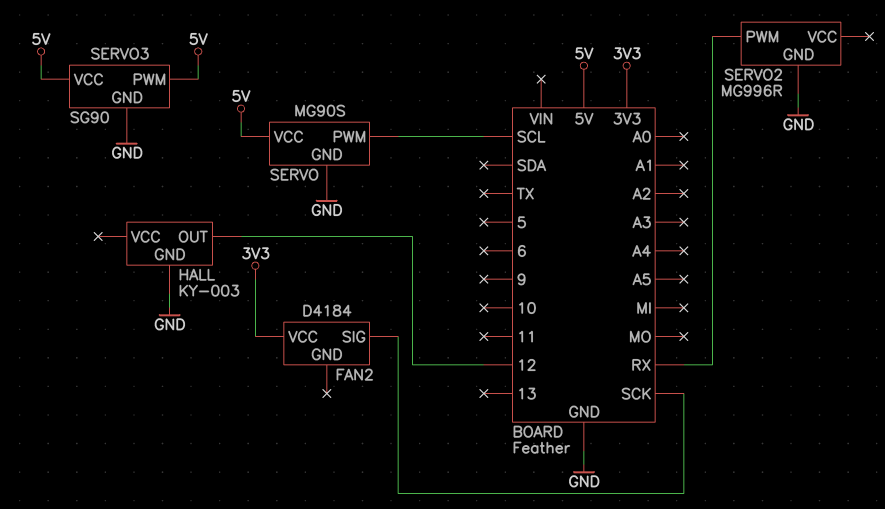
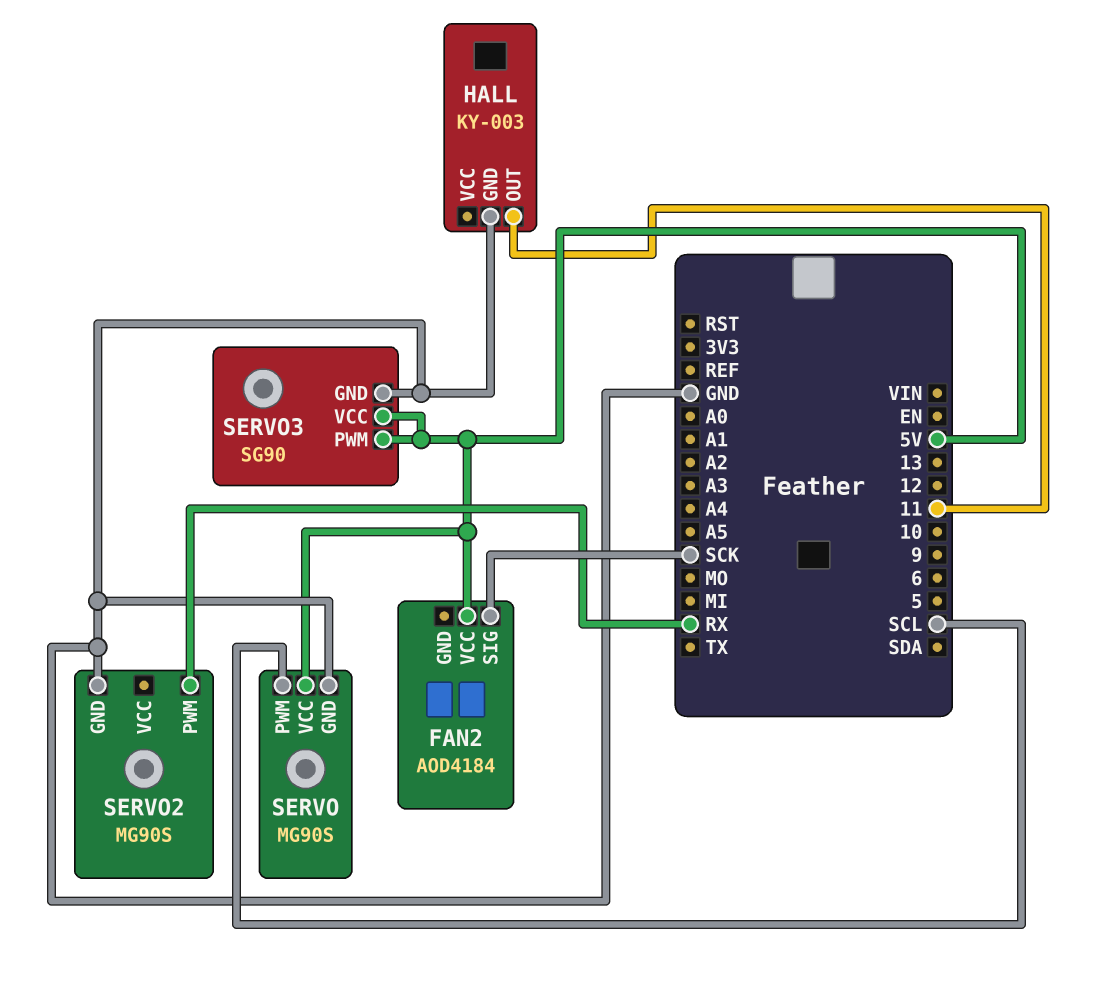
FAN2: D4184 -> AOD4184
FAN2 pin VCC: 3V3 -> 5V
HALL pin OUT: 12 -> 11
SERVO2: MG996R -> MG90S

